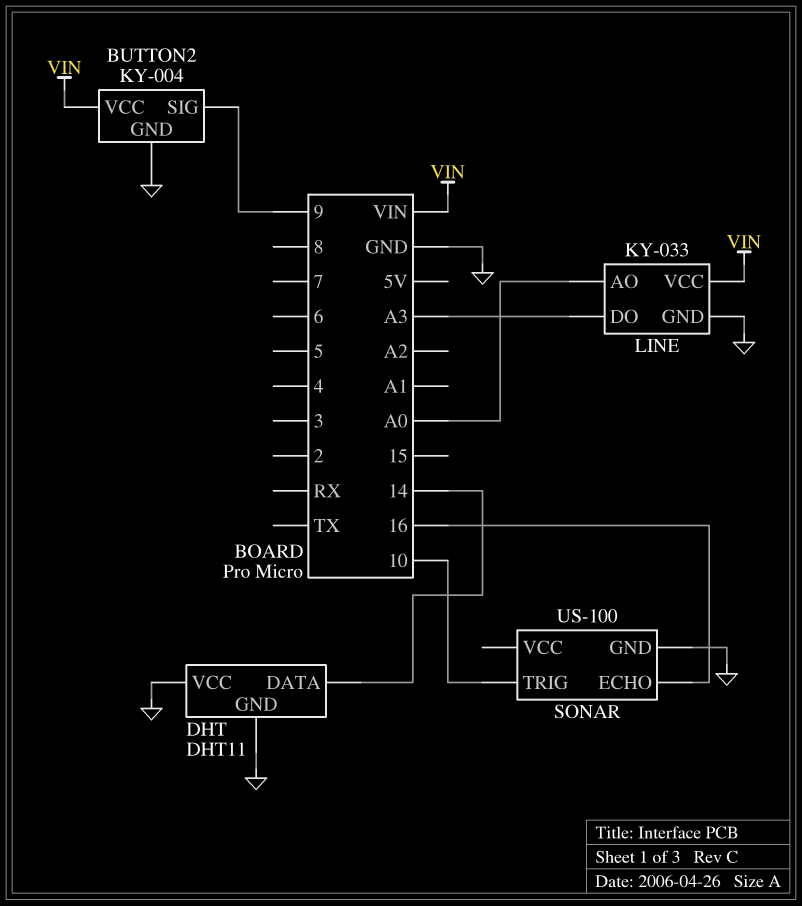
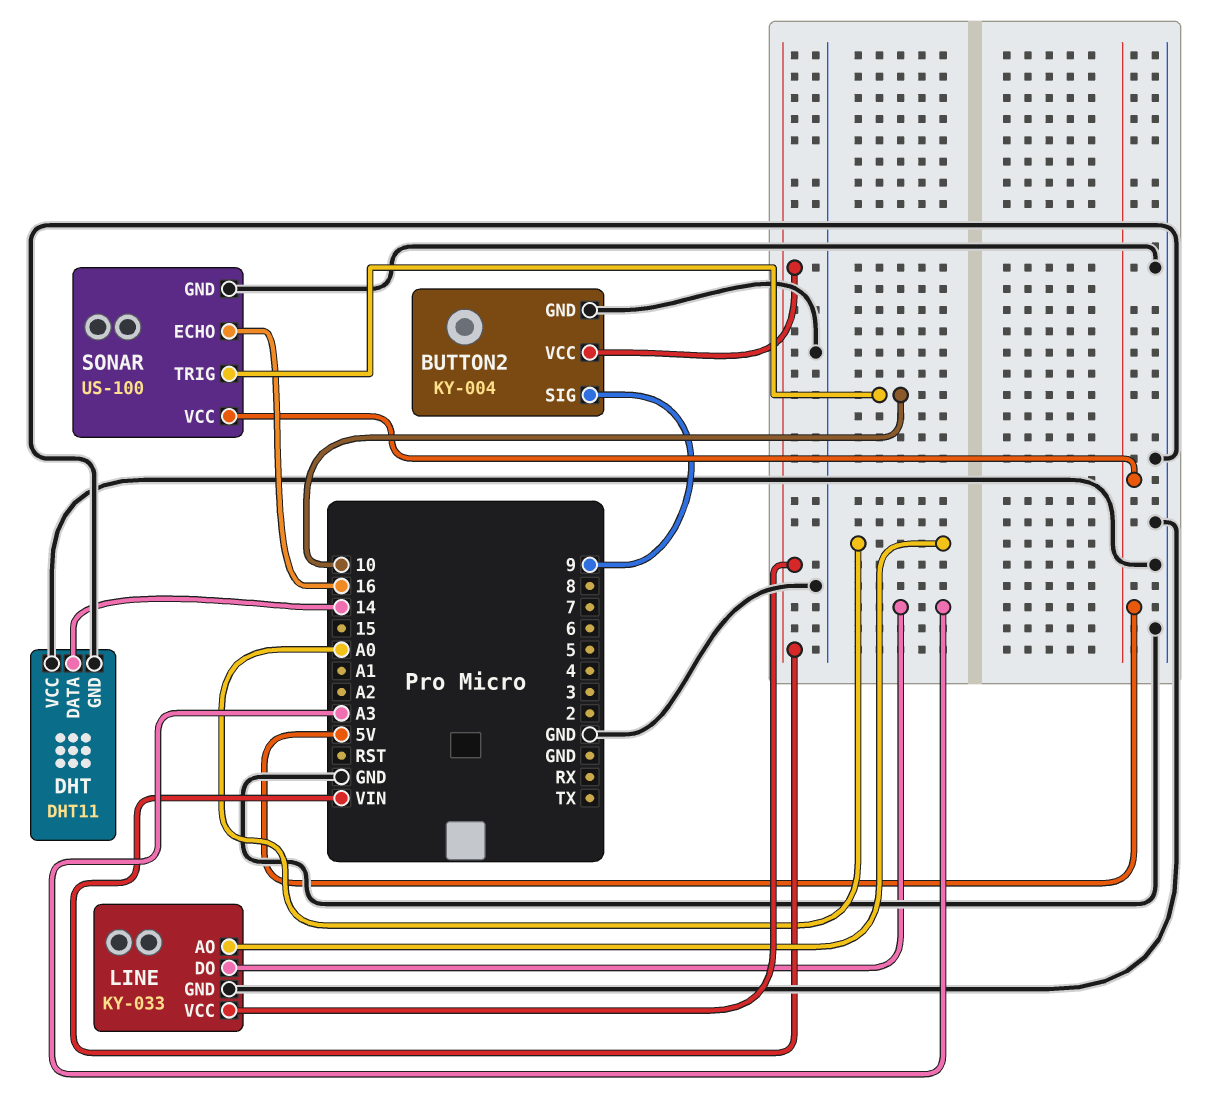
SONAR pin VCC: none -> 5V

